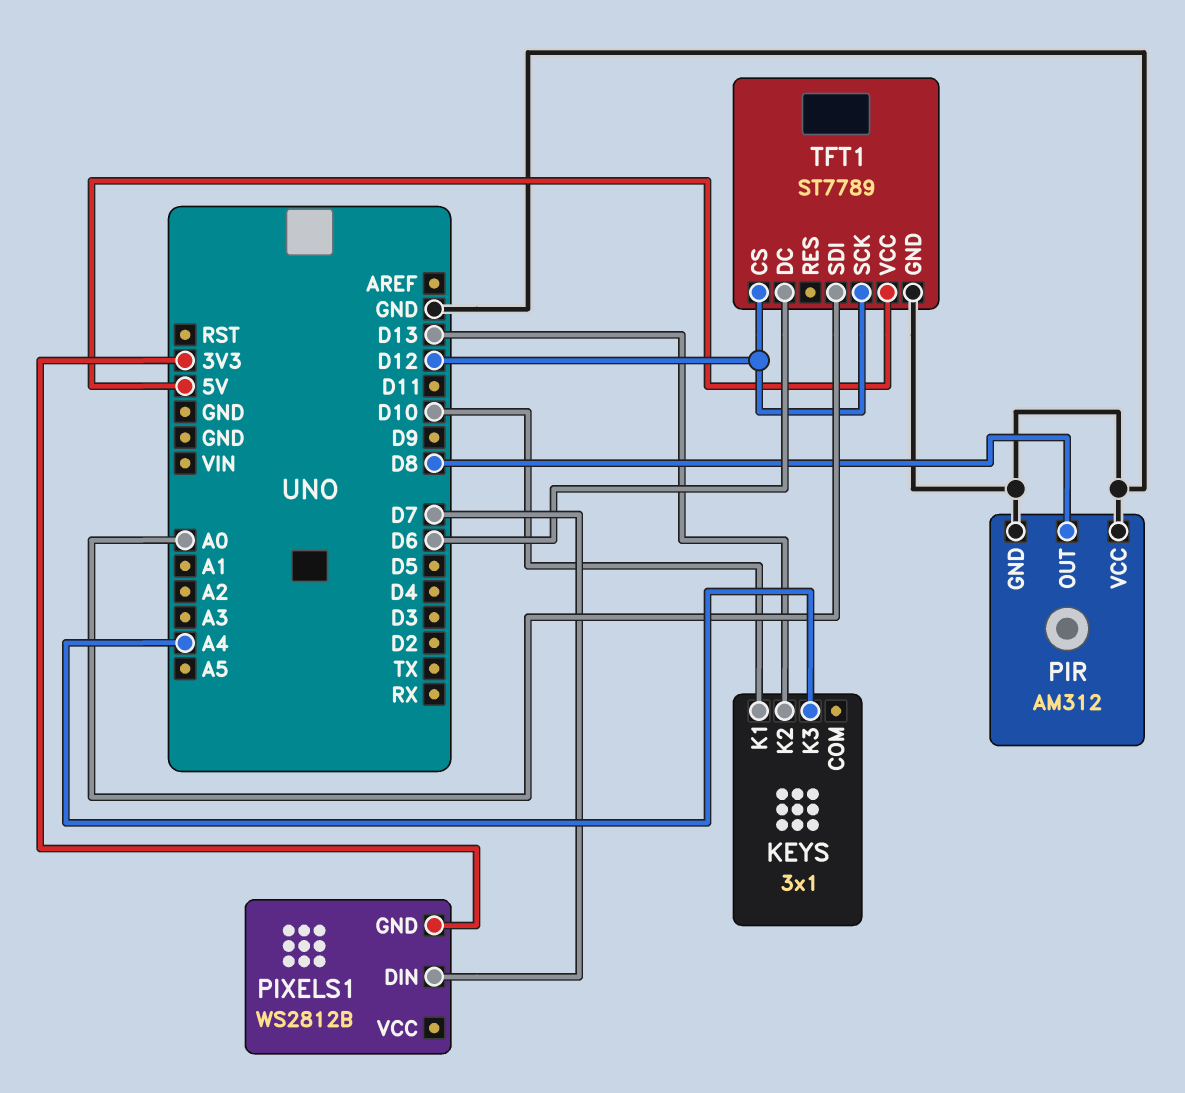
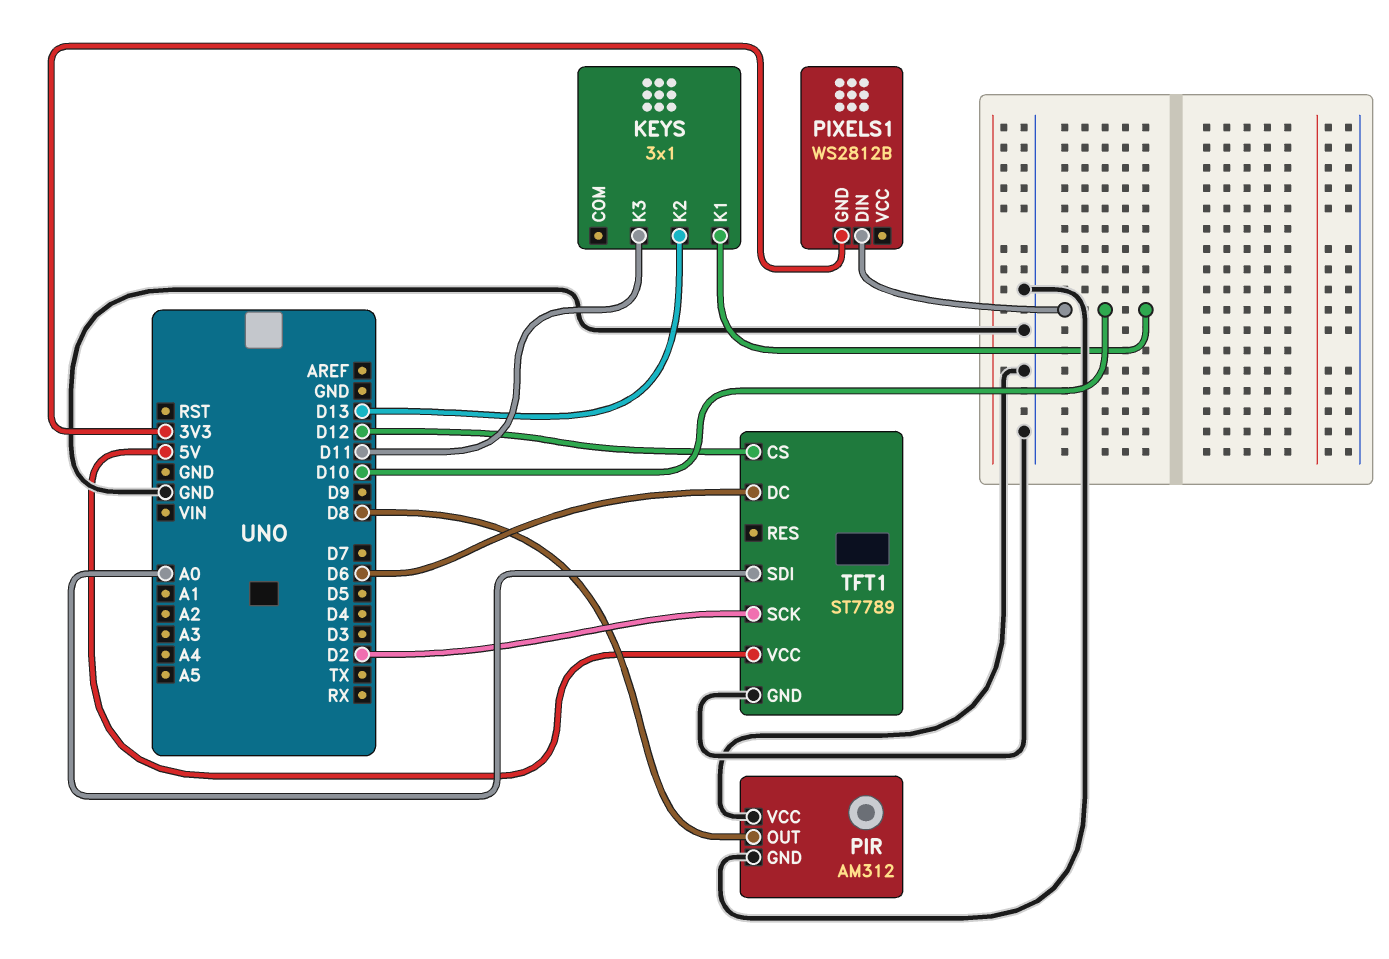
KEYS pin K3: A4 -> D11
PIXELS1 pin DIN: D7 -> D10
TFT1 pin SCK: D12 -> D2

